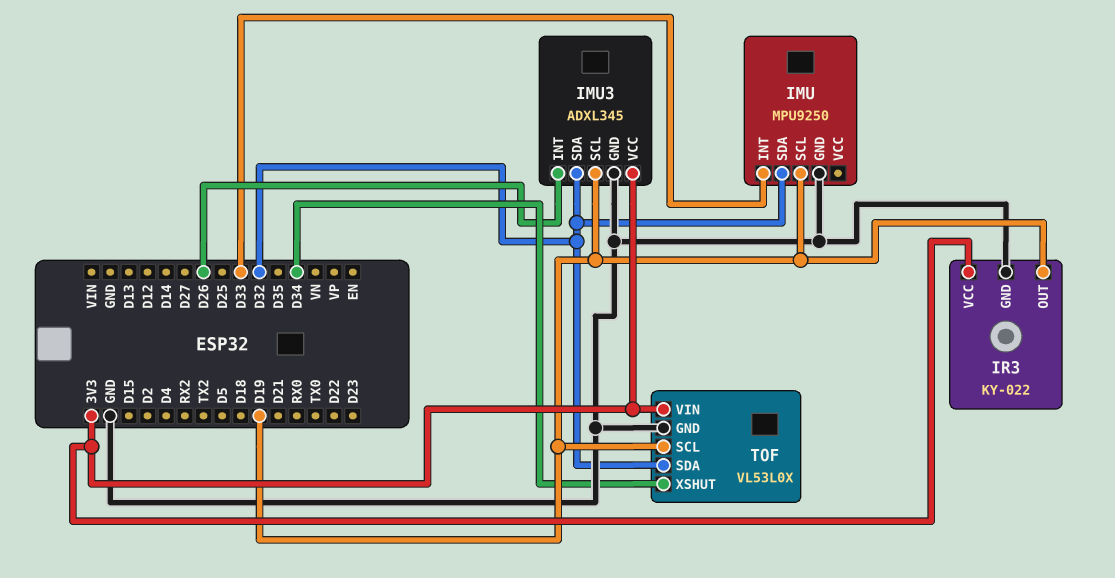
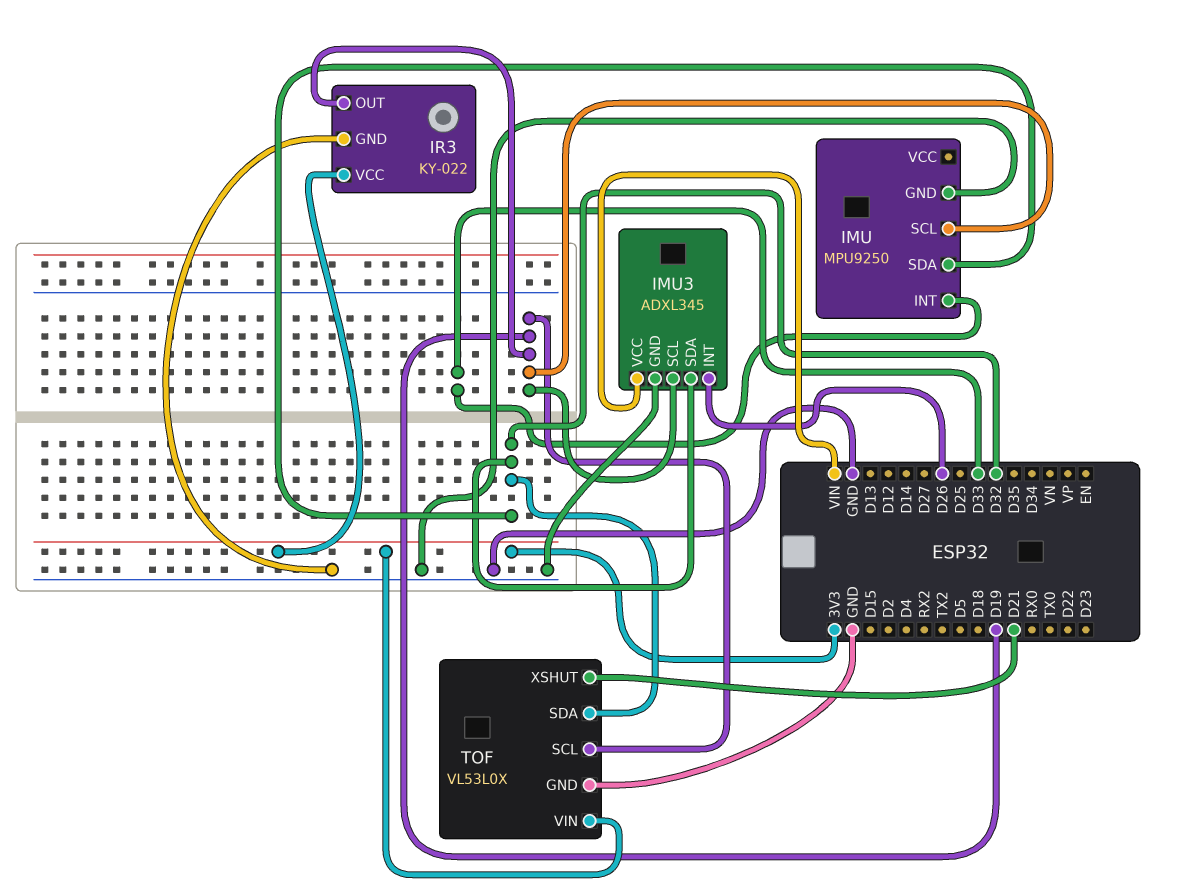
IMU3 pin VCC: 3V3 -> VIN
TOF pin XSHUT: D34 -> D21

